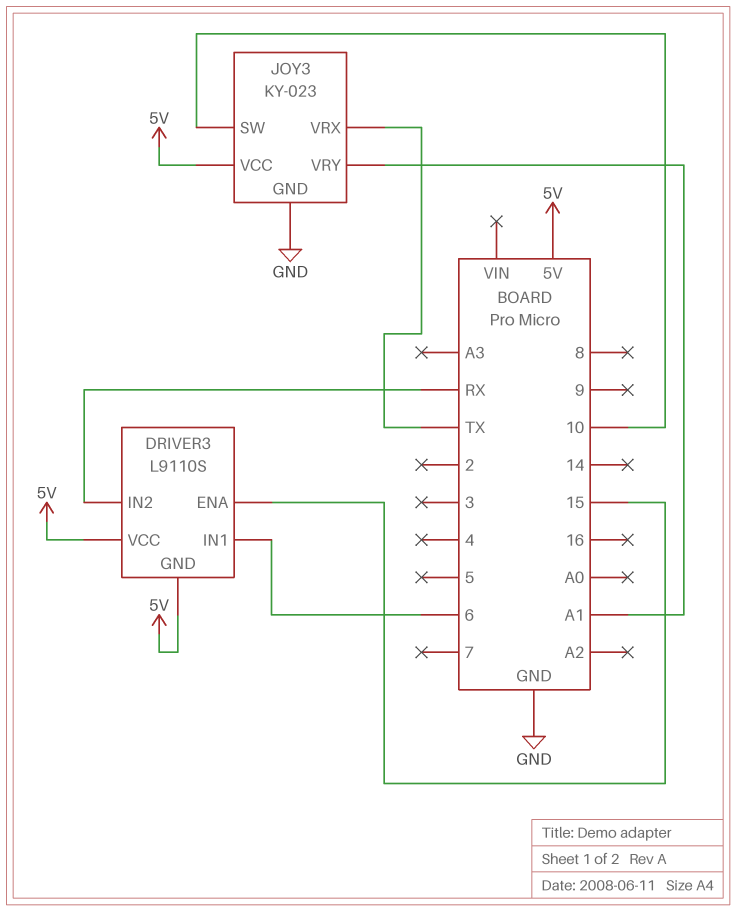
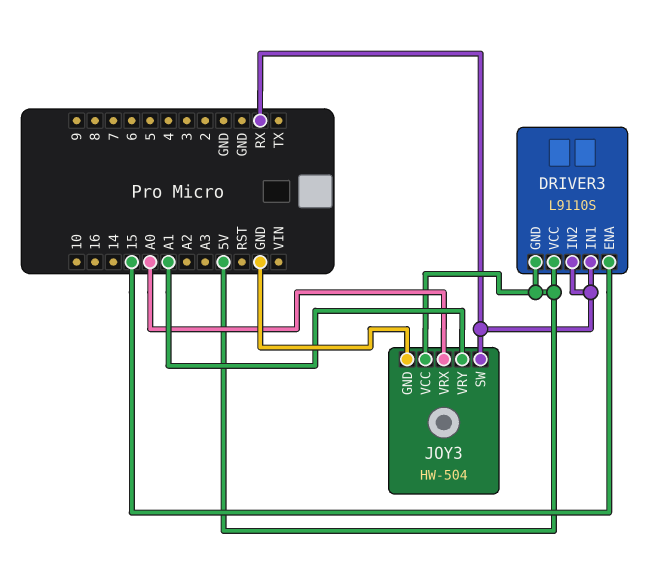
DRIVER3 pin IN1: 6 -> RX
JOY3: KY-023 -> HW-504
JOY3 pin SW: 10 -> RX
JOY3 pin VRX: TX -> A0

